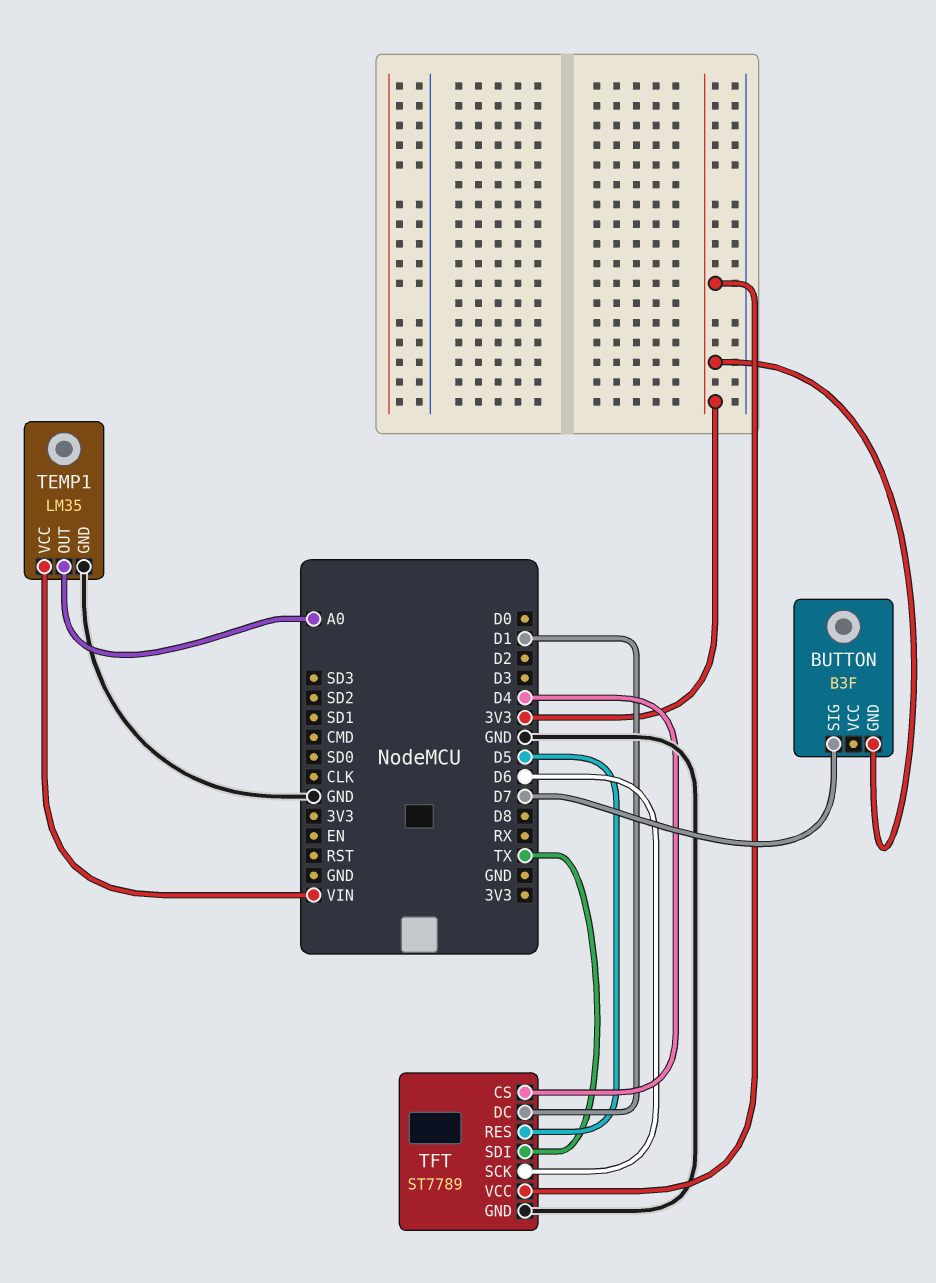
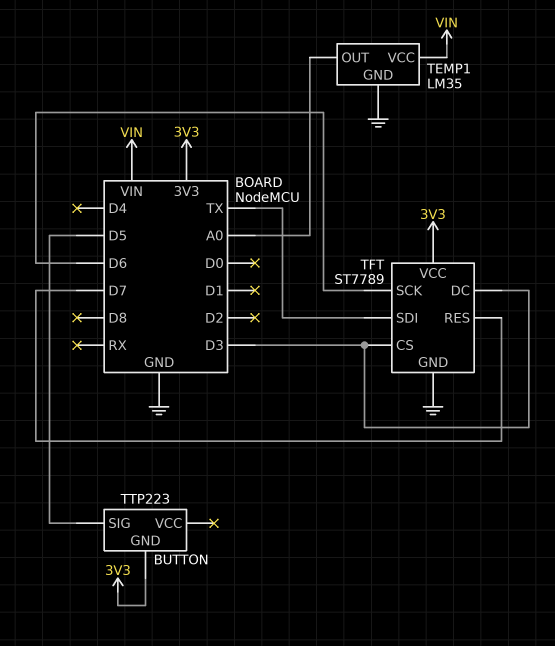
BUTTON: B3F -> TTP223
BUTTON pin SIG: D7 -> D5
TFT pin CS: D4 -> D3
TFT pin DC: D1 -> D3
TFT pin RES: D5 -> D7

